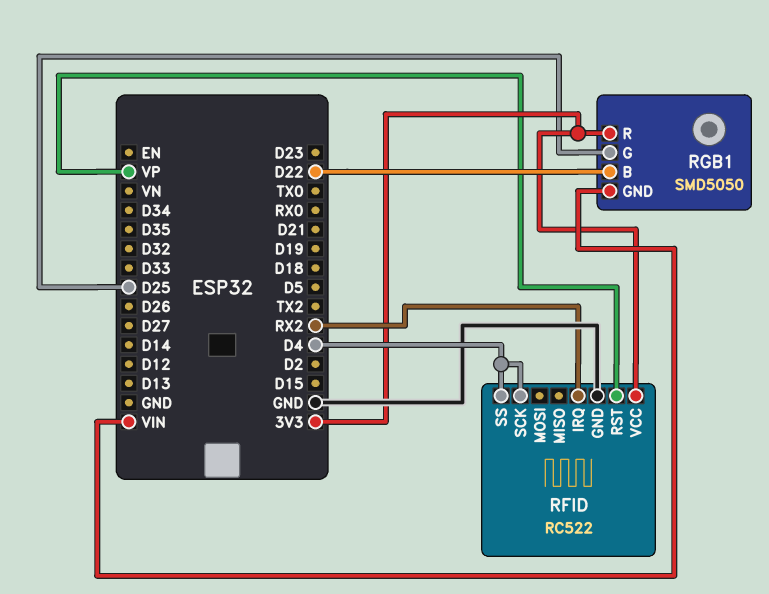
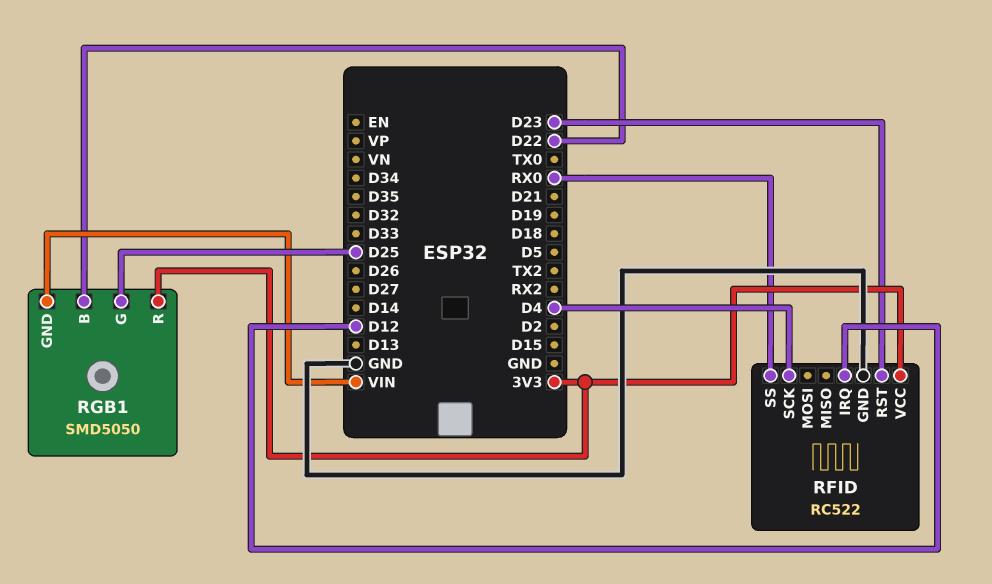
RFID pin IRQ: RX2 -> D12
RFID pin RST: VP -> D23
RFID pin SS: D4 -> RX0

